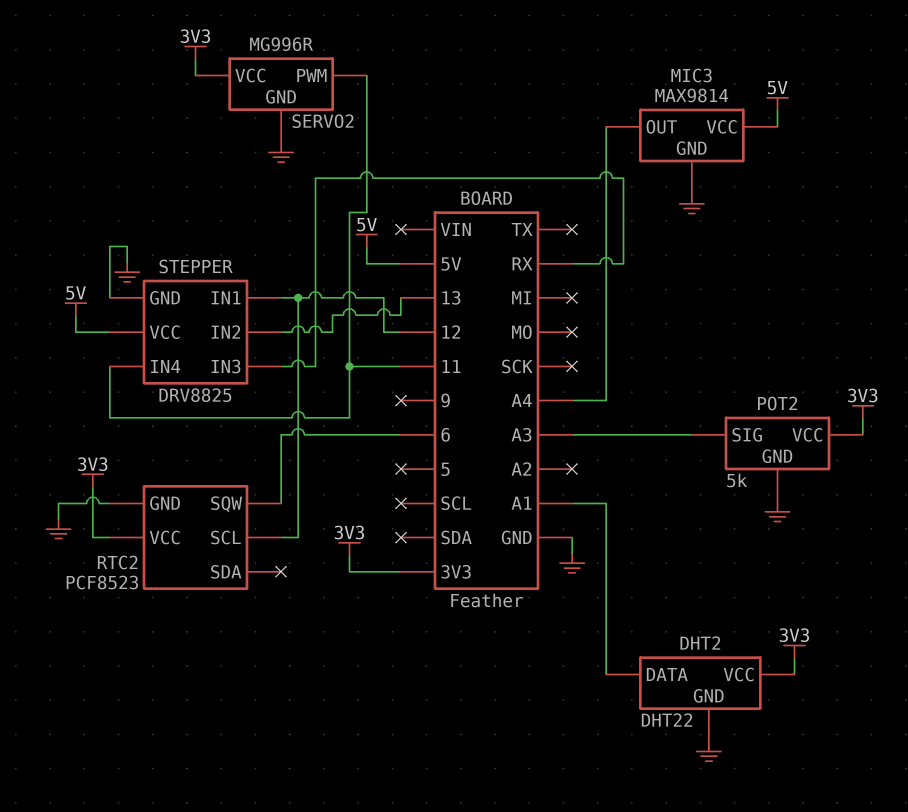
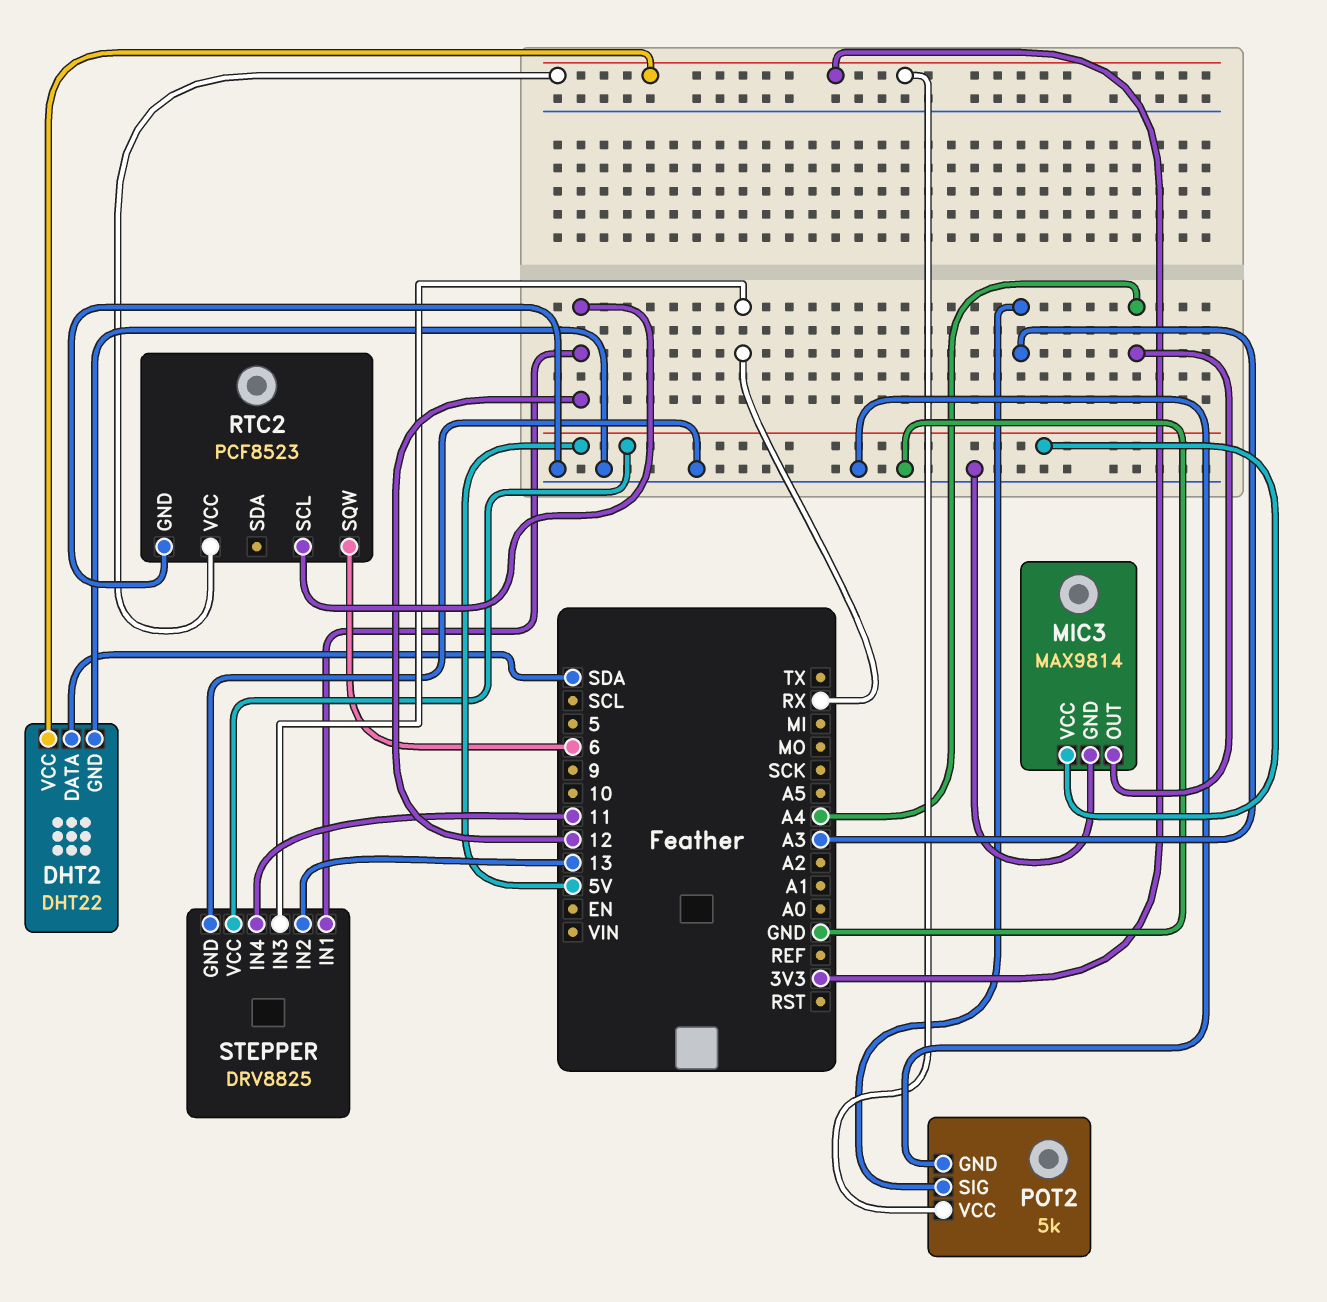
DHT2 pin DATA: A1 -> SDA
SERVO2: MG996R -> none
SERVO2 pin GND: GND -> none
SERVO2 pin PWM: 11 -> none
SERVO2 pin VCC: 3V3 -> none

